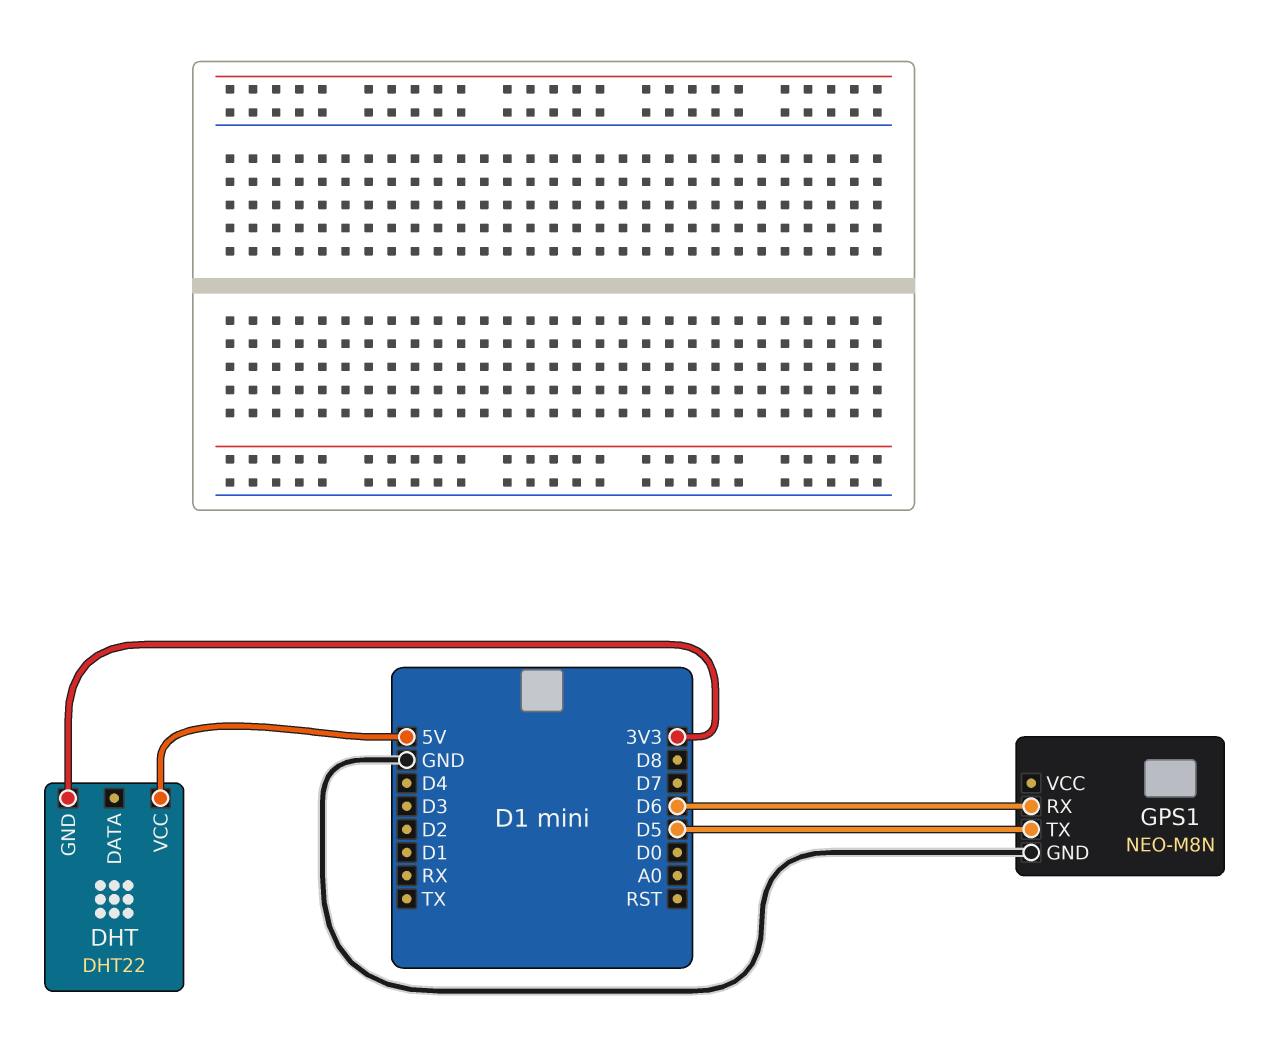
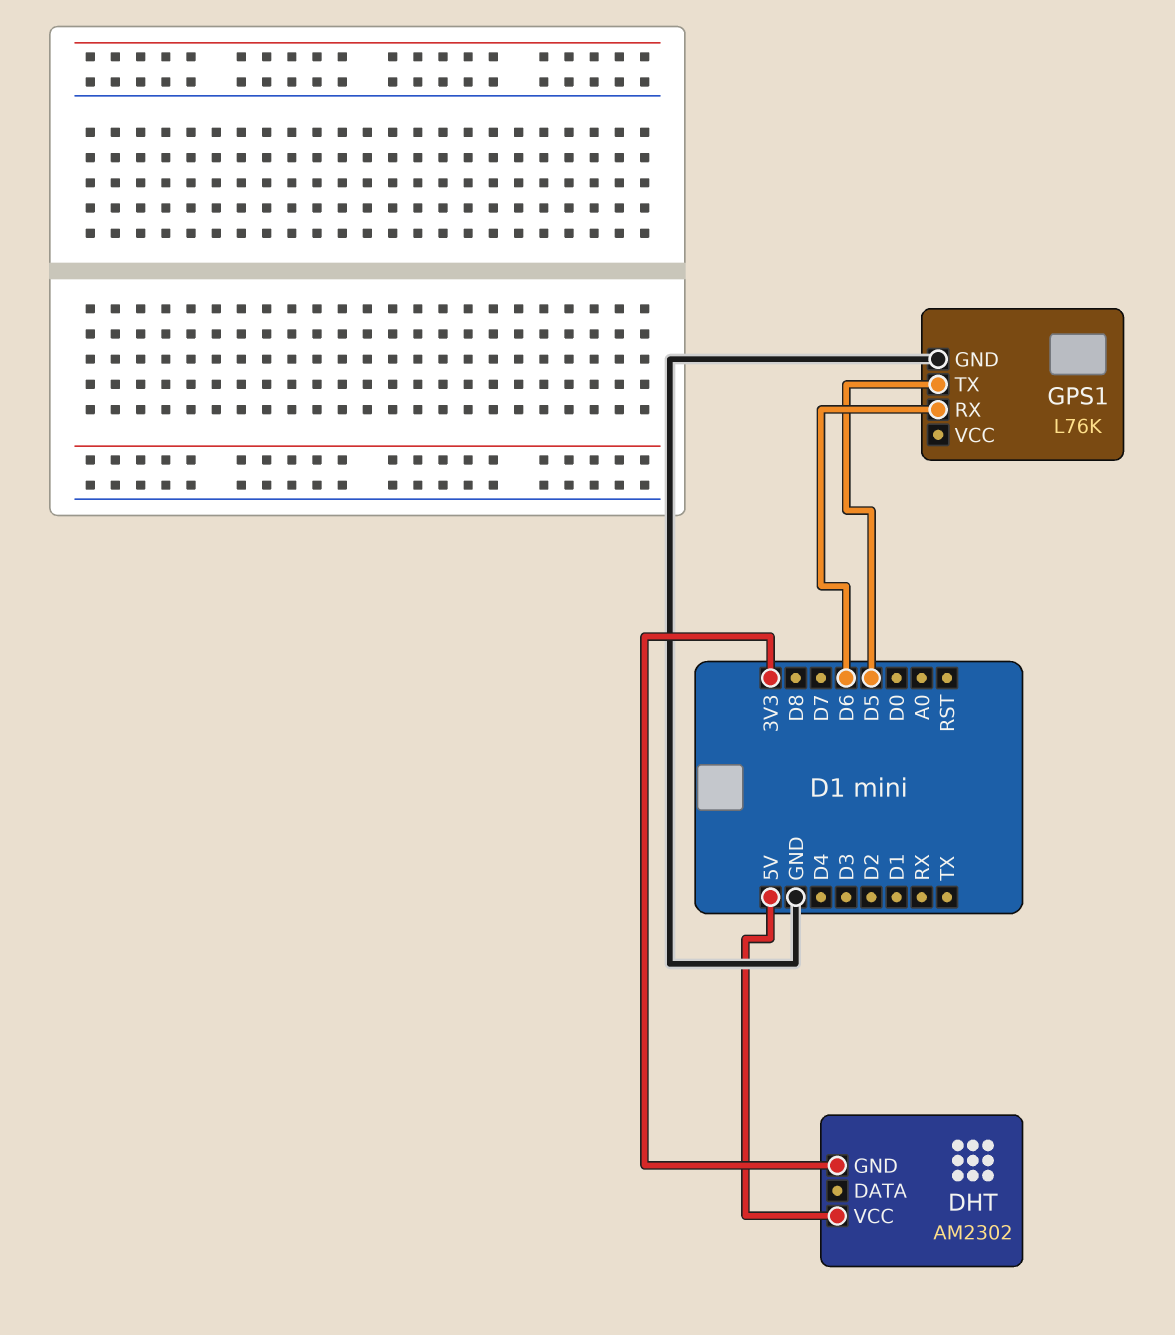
DHT: DHT22 -> AM2302
GPS1: NEO-M8N -> L76K

